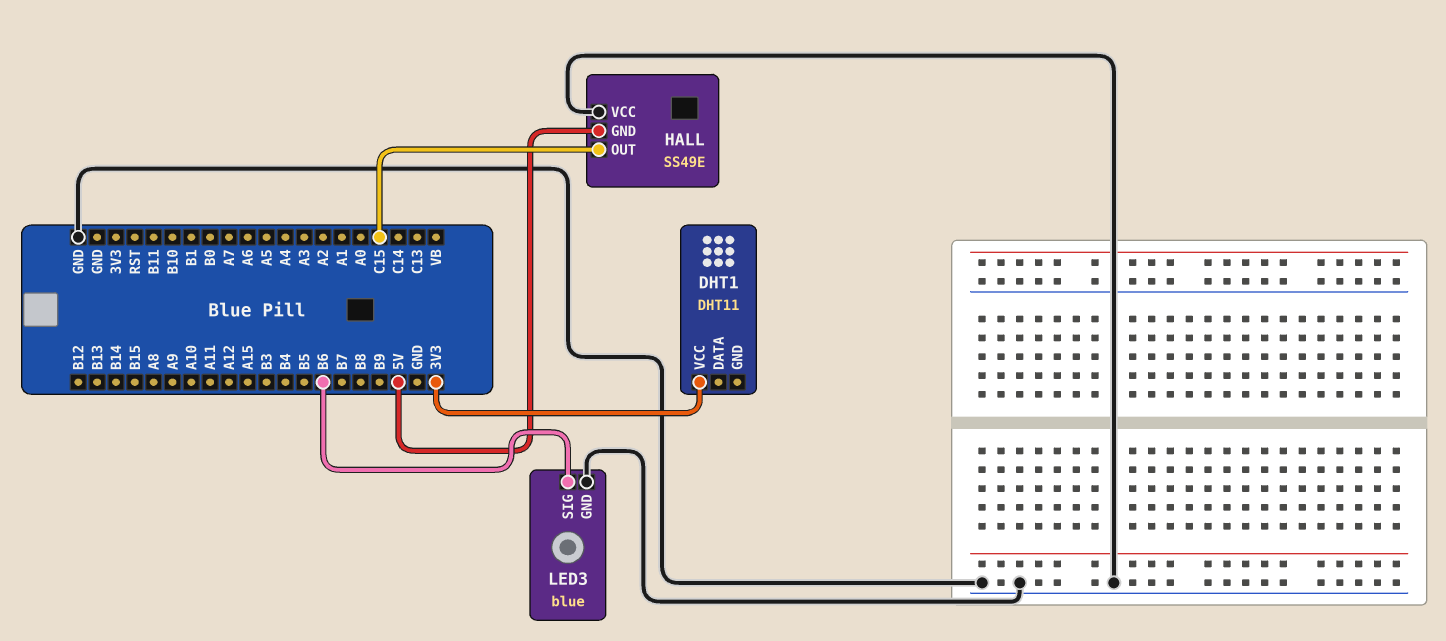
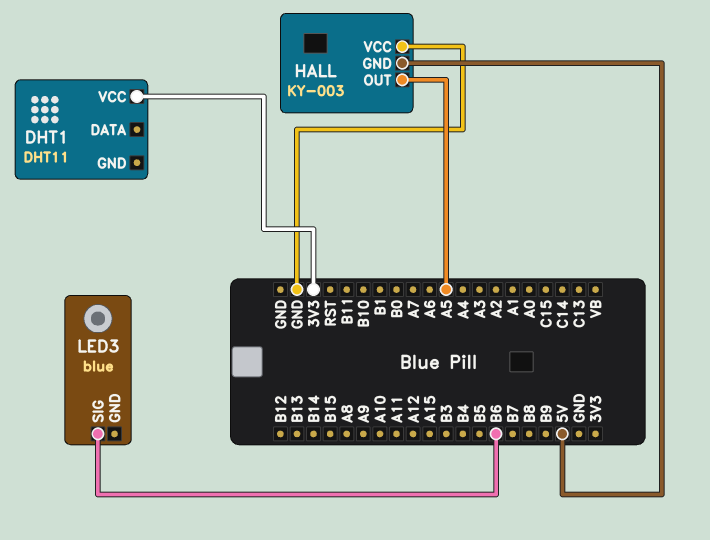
HALL: SS49E -> KY-003
HALL pin OUT: C15 -> A5
LED3 pin GND: GND -> none

